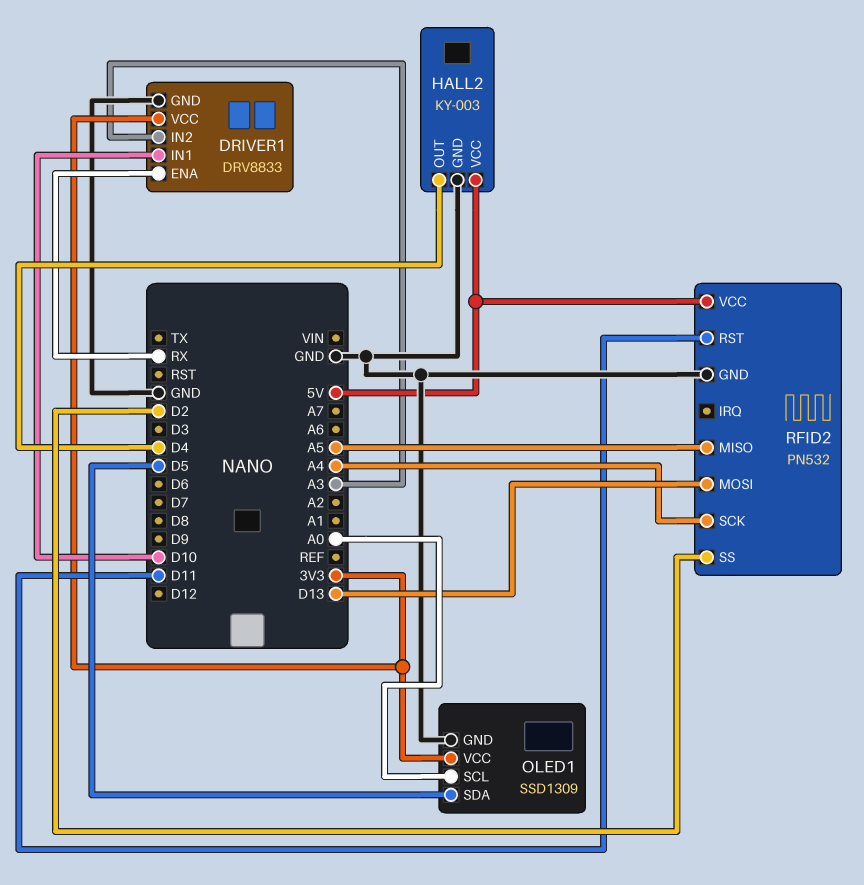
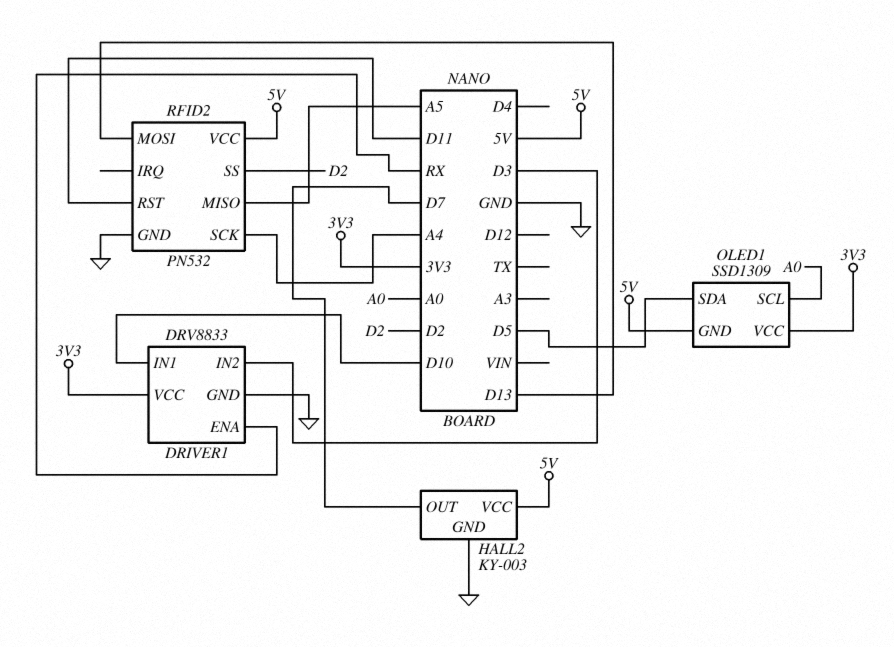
DRIVER1 pin IN2: A3 -> D3
HALL2 pin OUT: D4 -> D7
OLED1 pin GND: GND -> 5V

